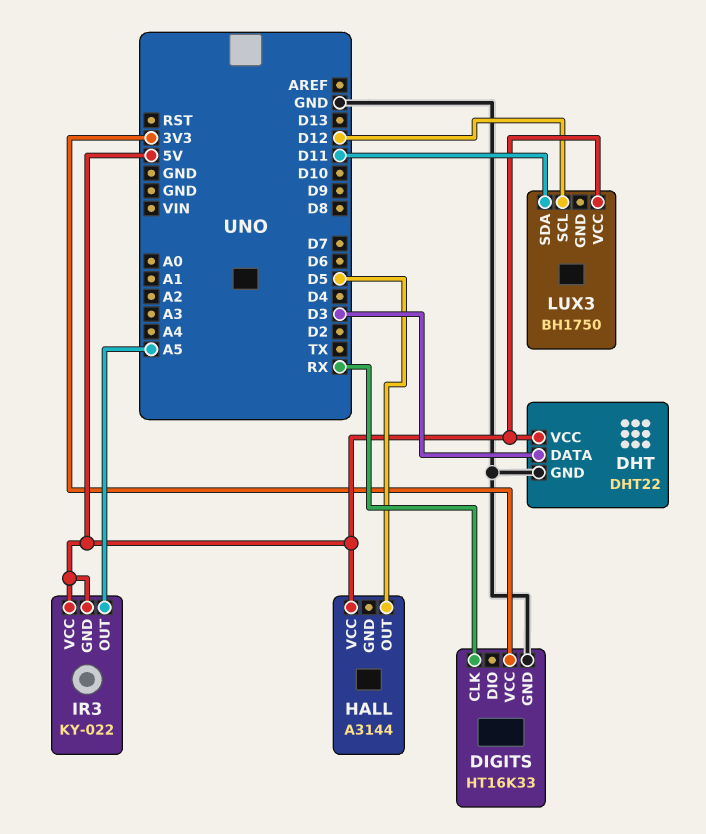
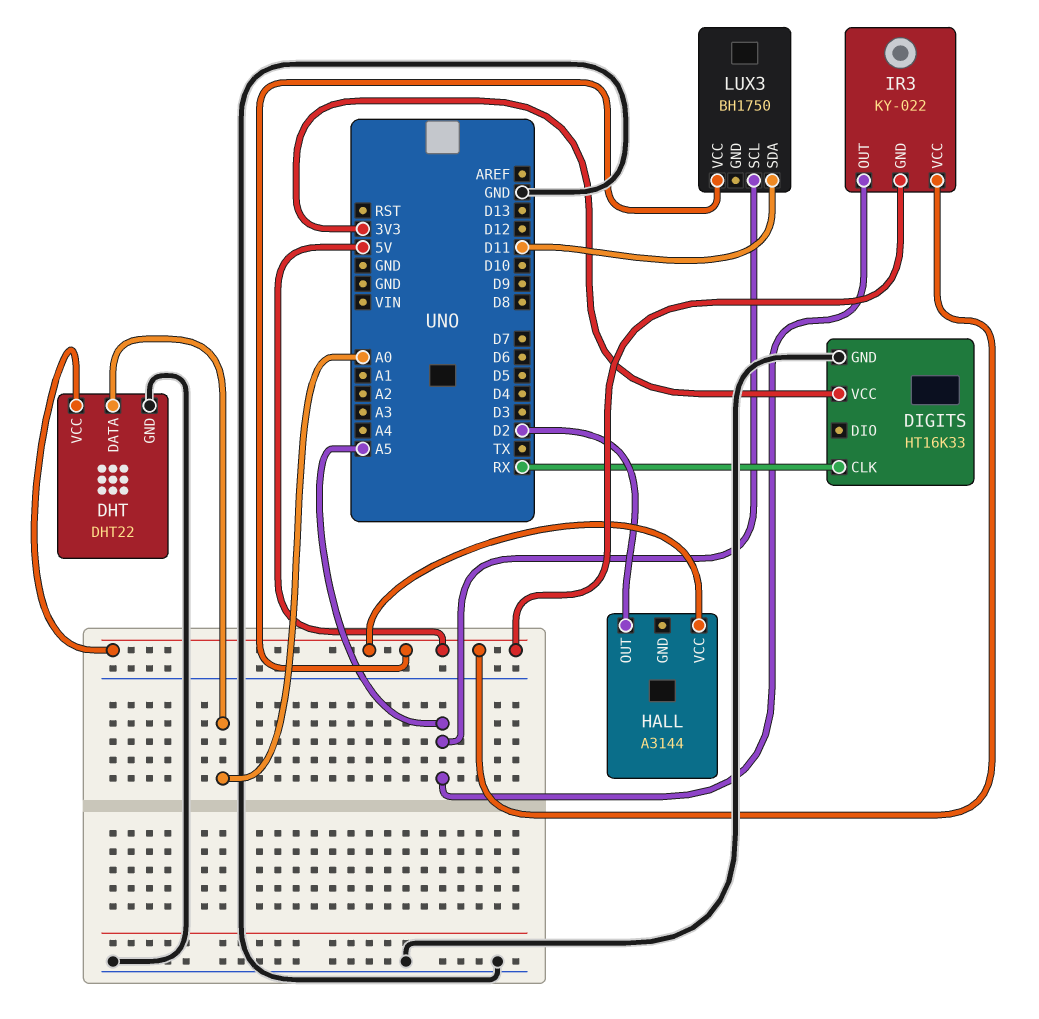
DHT pin DATA: D3 -> A0
HALL pin OUT: D5 -> D2
LUX3 pin SCL: D12 -> A5

